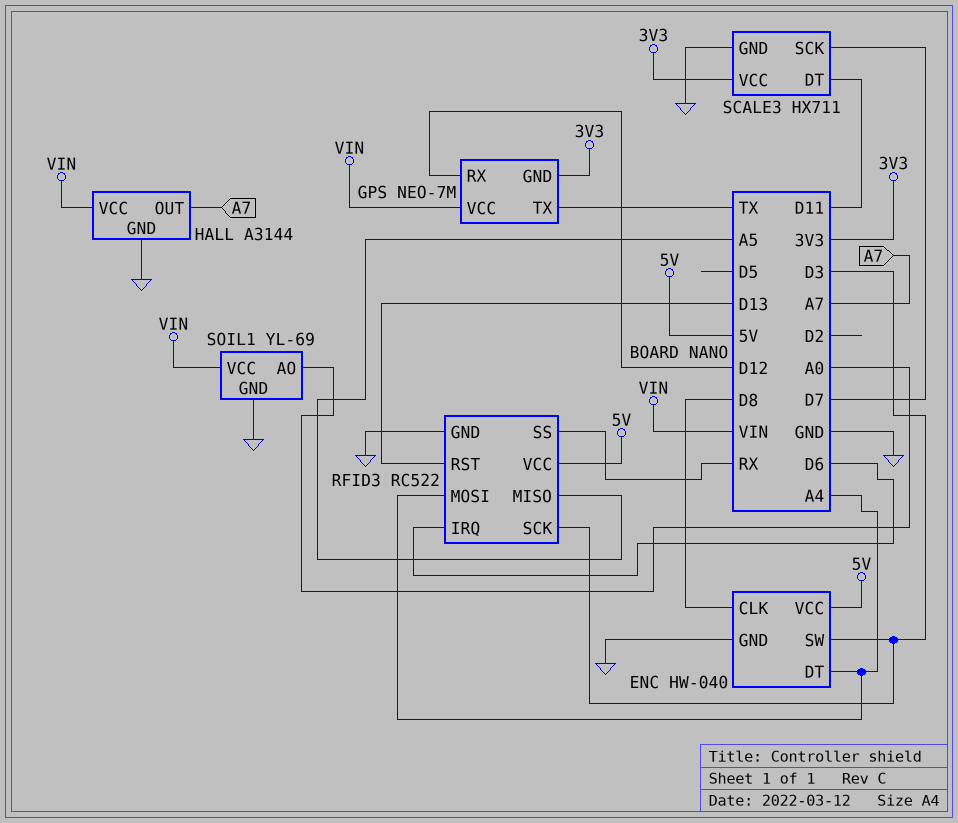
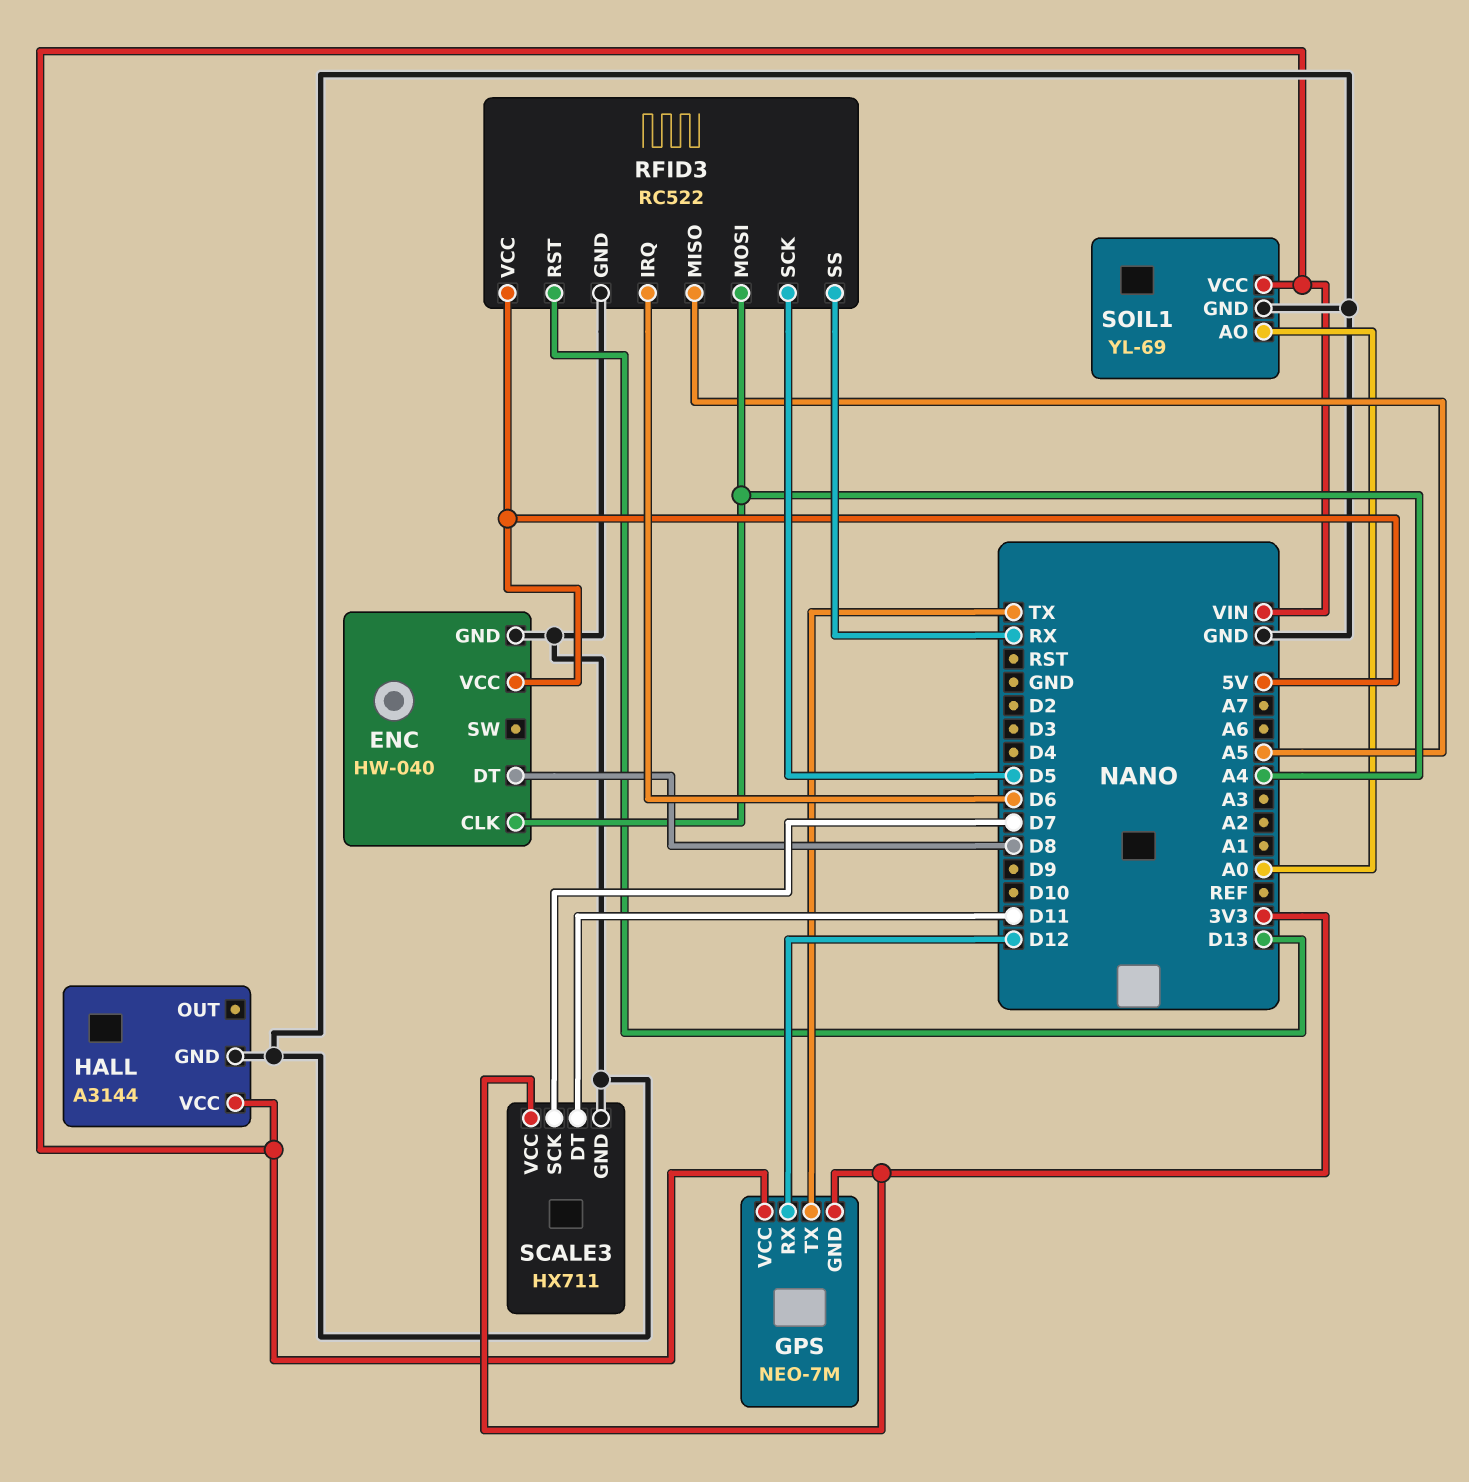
ENC pin CLK: D8 -> A4
ENC pin DT: A4 -> D8
ENC pin SW: D3 -> none
HALL pin OUT: A7 -> none
RFID3 pin SCK: D3 -> D5

